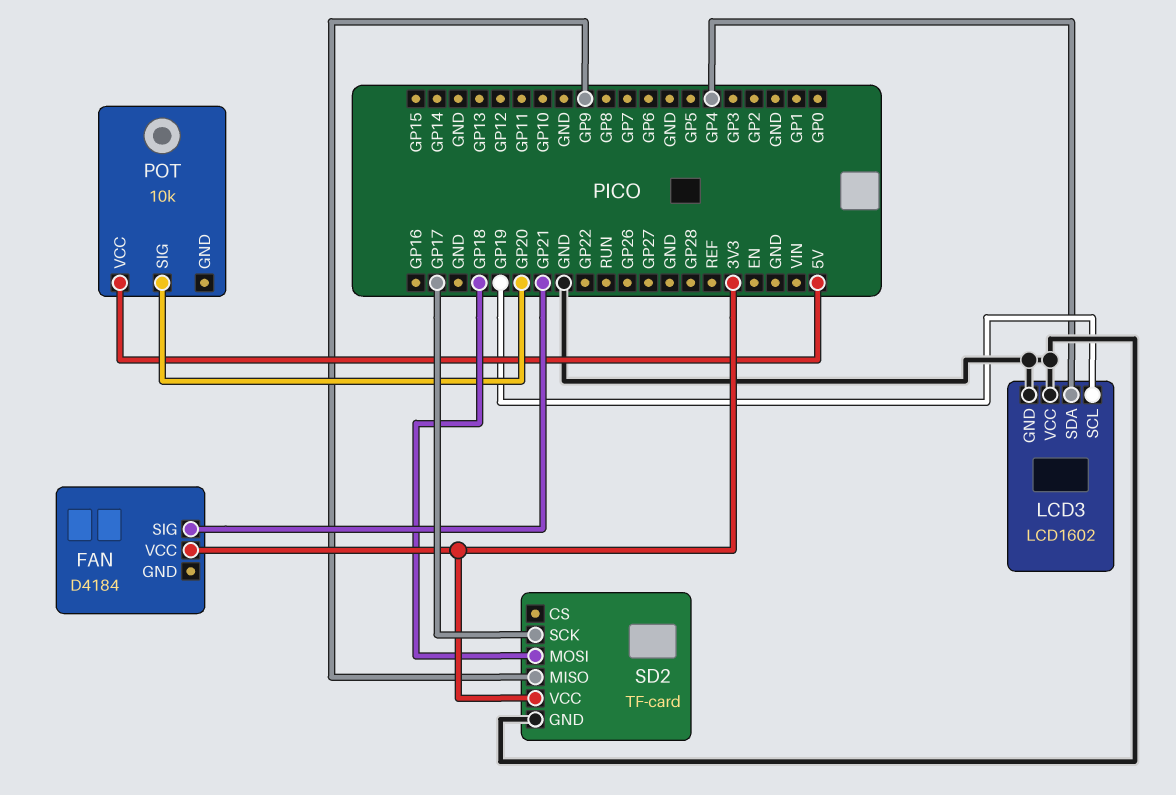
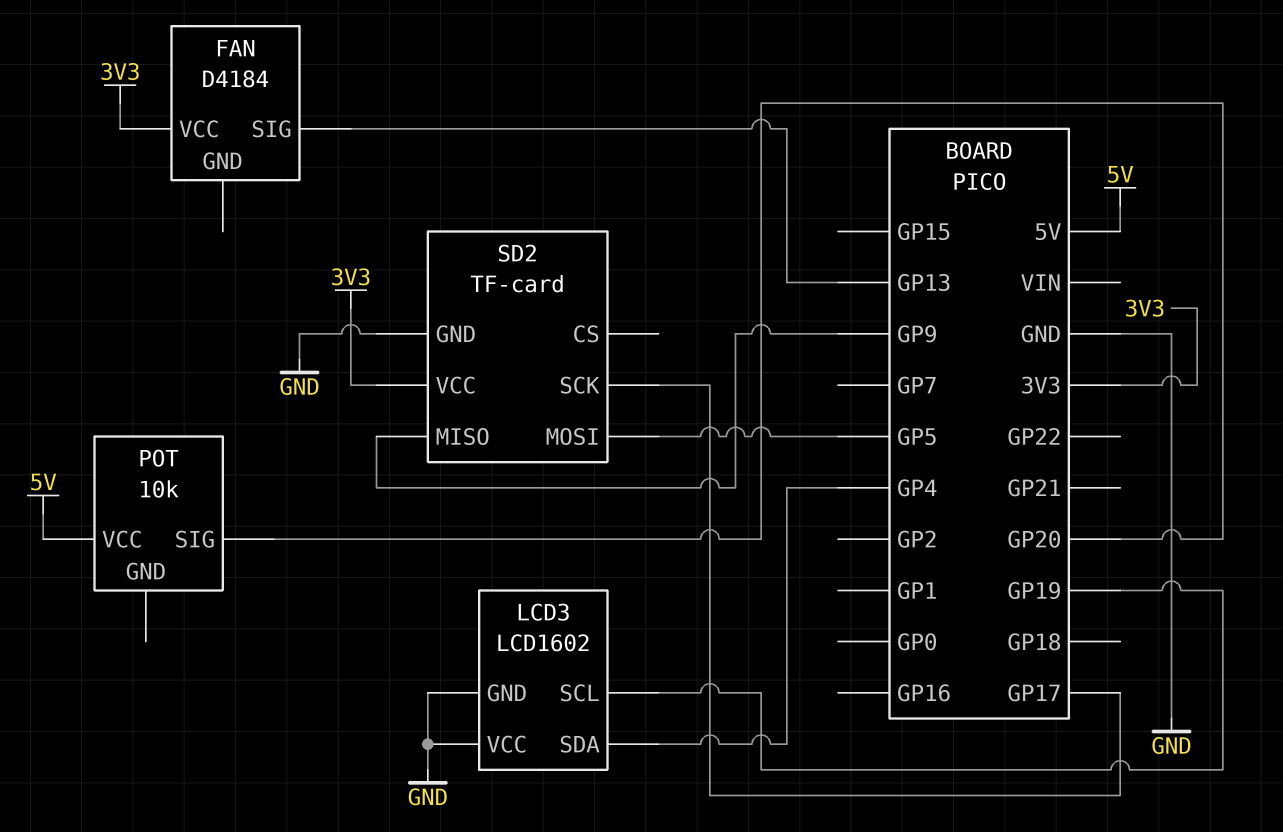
FAN pin SIG: GP21 -> GP13
SD2 pin MOSI: GP18 -> GP5

